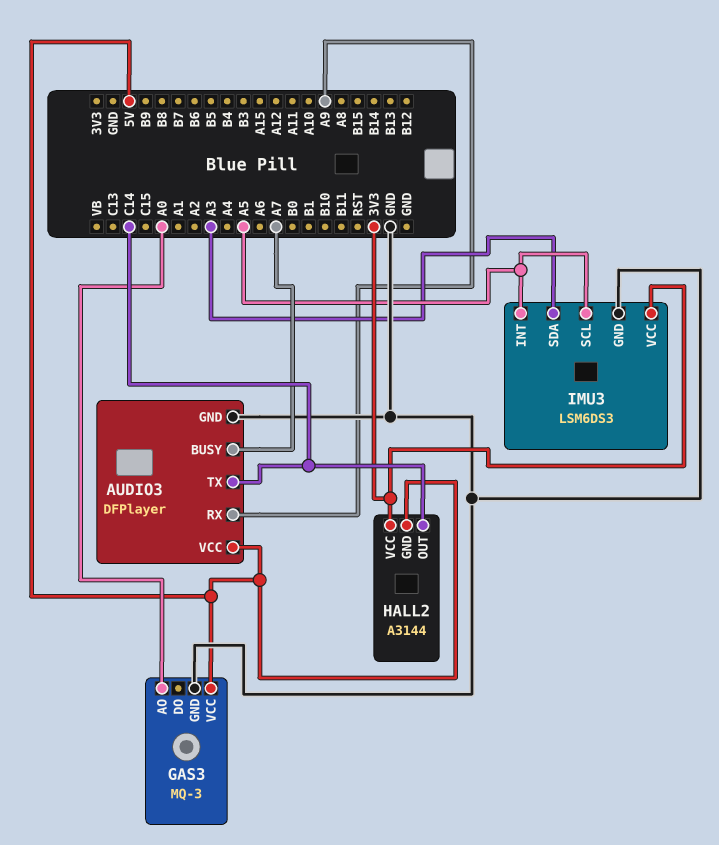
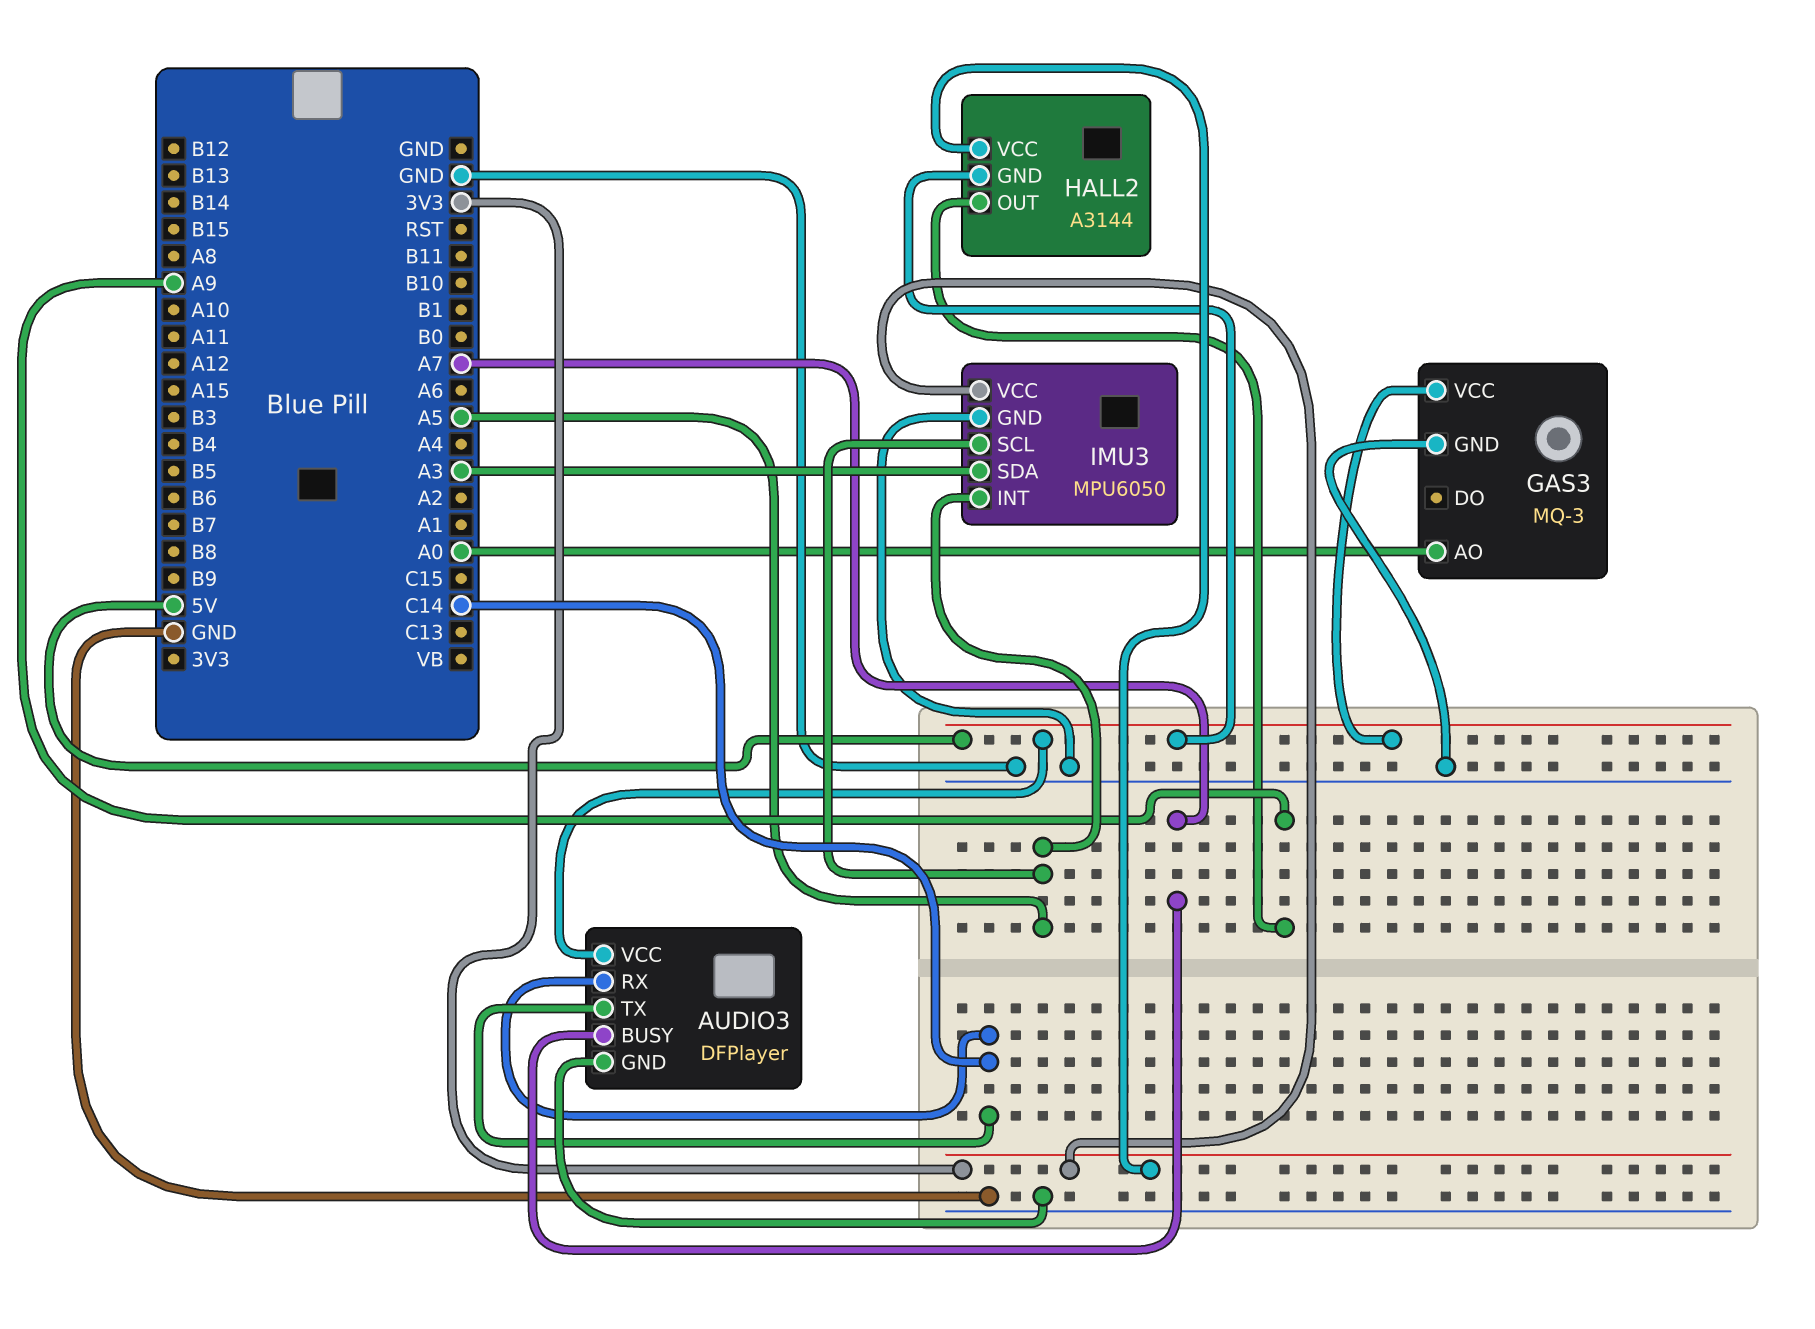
AUDIO3 pin RX: A9 -> C14
HALL2 pin OUT: C14 -> A9
IMU3: LSM6DS3 -> MPU6050

